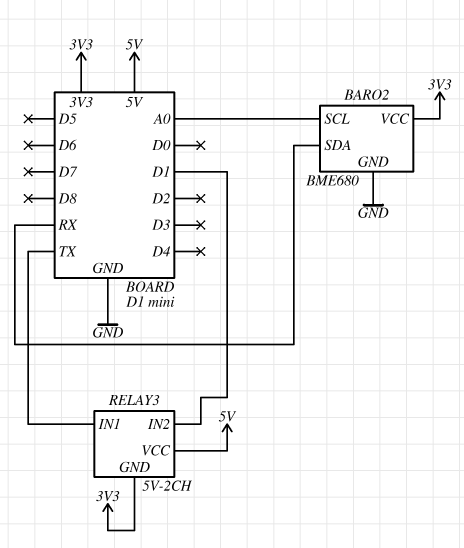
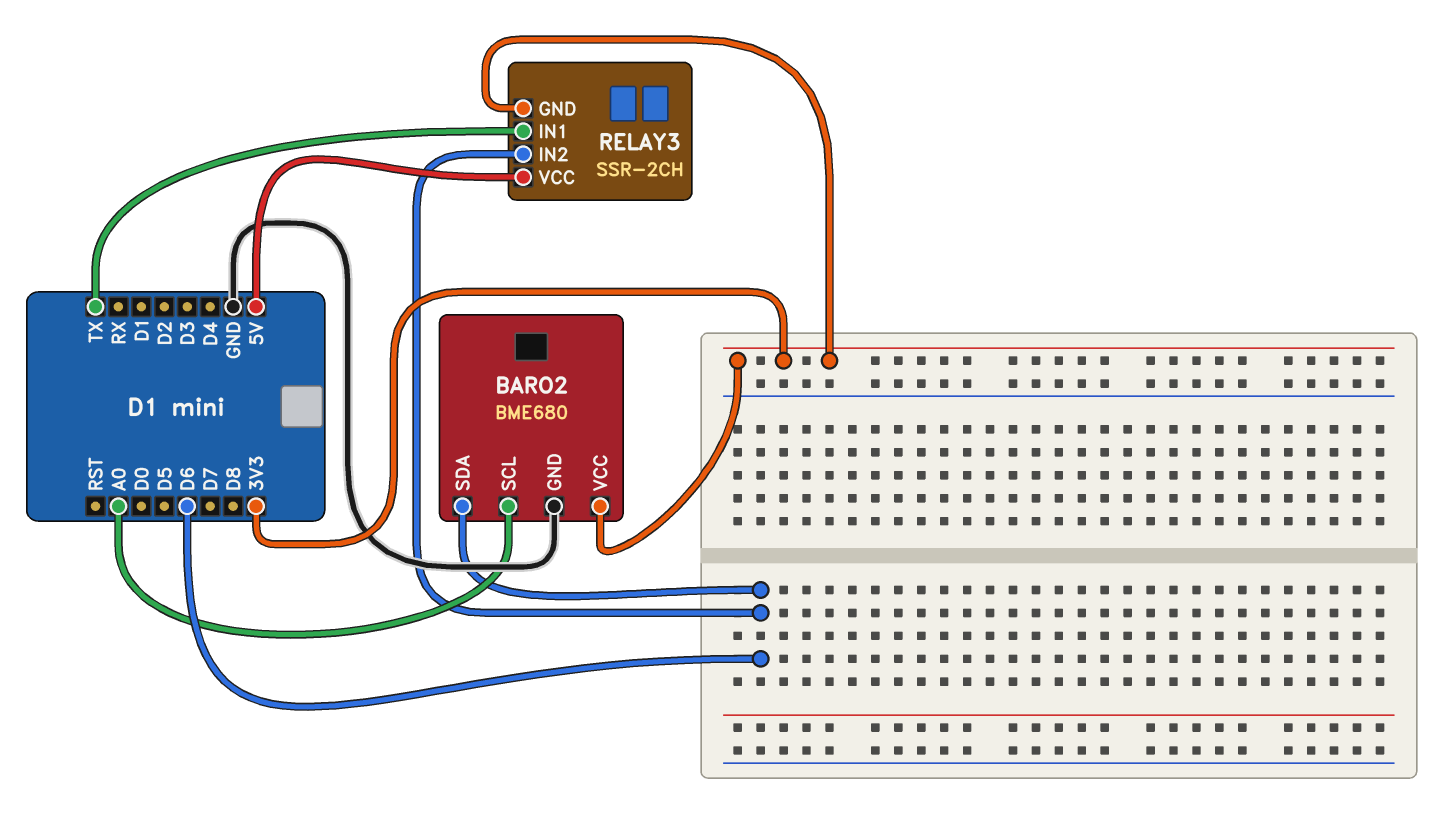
BARO2 pin SDA: RX -> D6
RELAY3: 5V-2CH -> SSR-2CH
RELAY3 pin IN2: D1 -> D6

